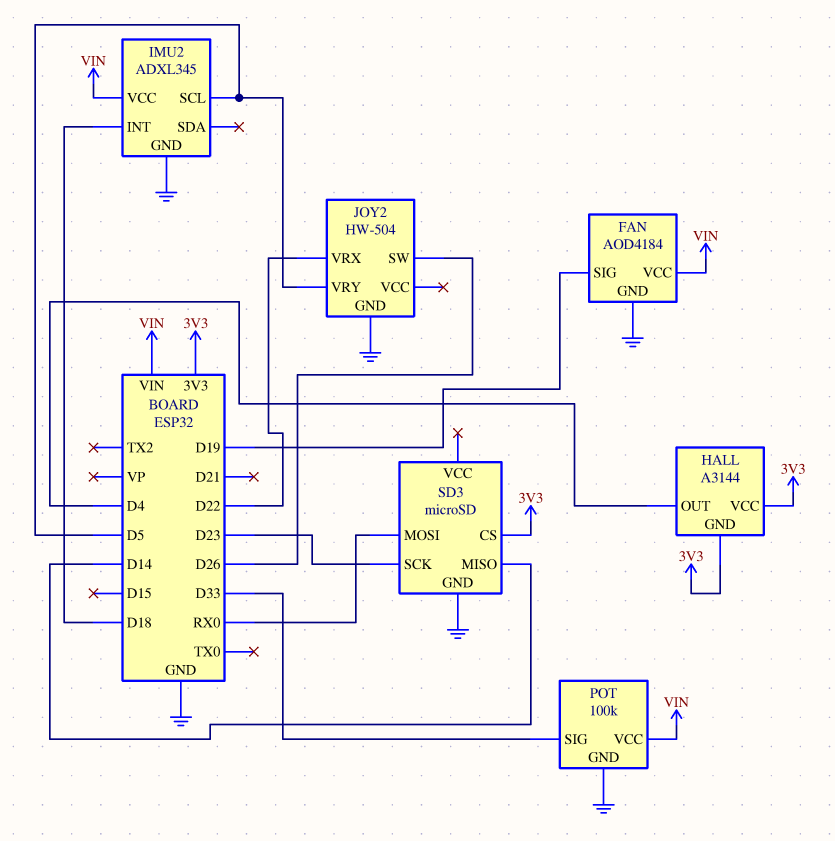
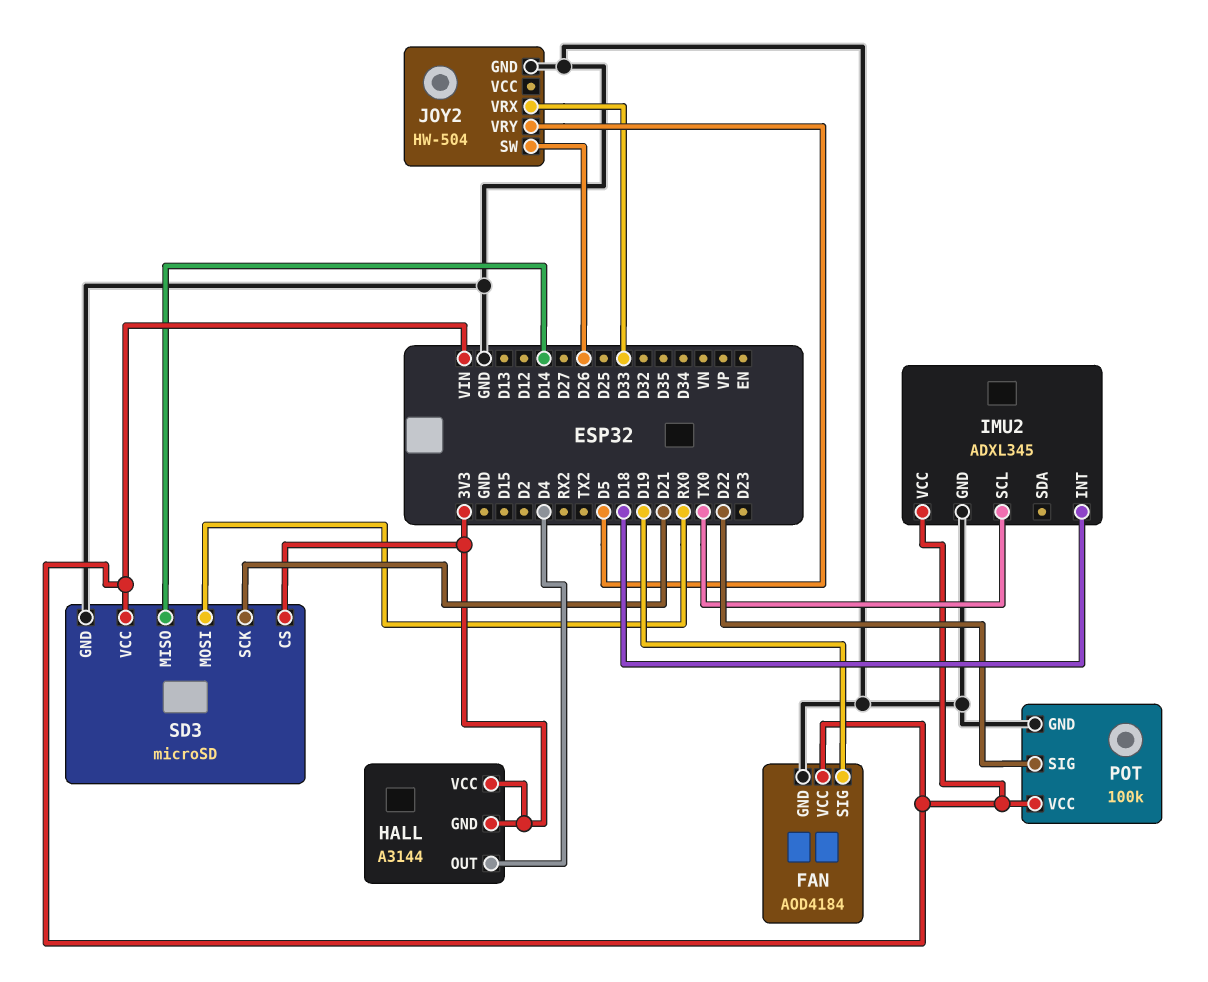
IMU2 pin SCL: D5 -> TX0
JOY2 pin VRX: D22 -> D33
POT pin SIG: D33 -> D22
SD3 pin SCK: D23 -> D21
SD3 pin VCC: none -> VIN

